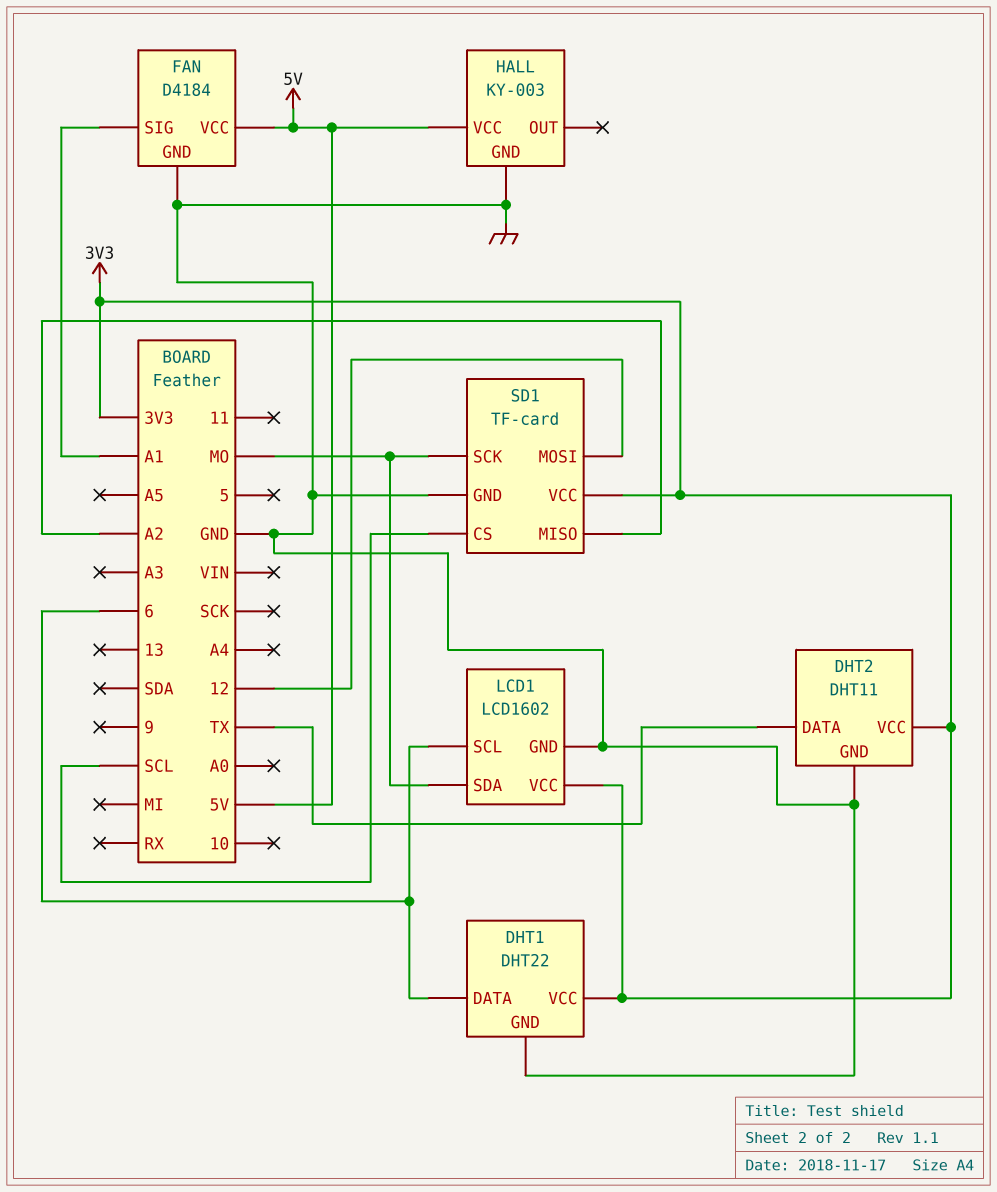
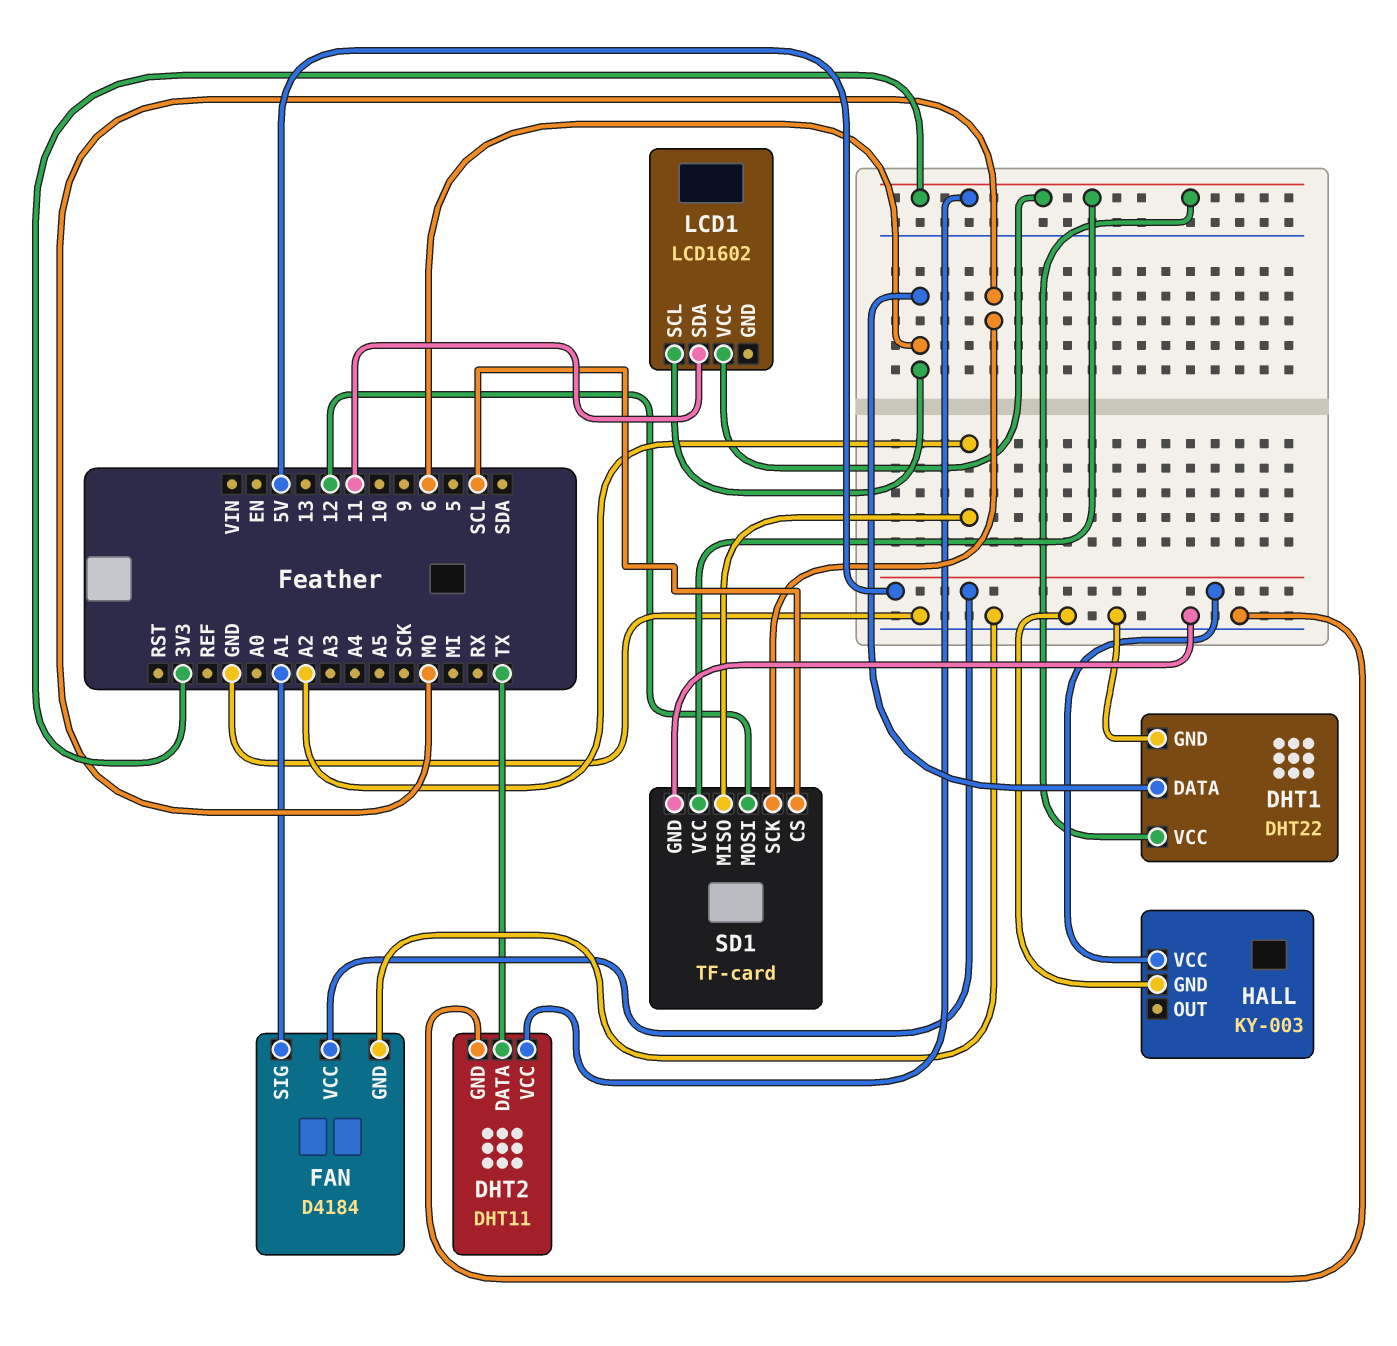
LCD1 pin GND: GND -> none
LCD1 pin SDA: MO -> 11

